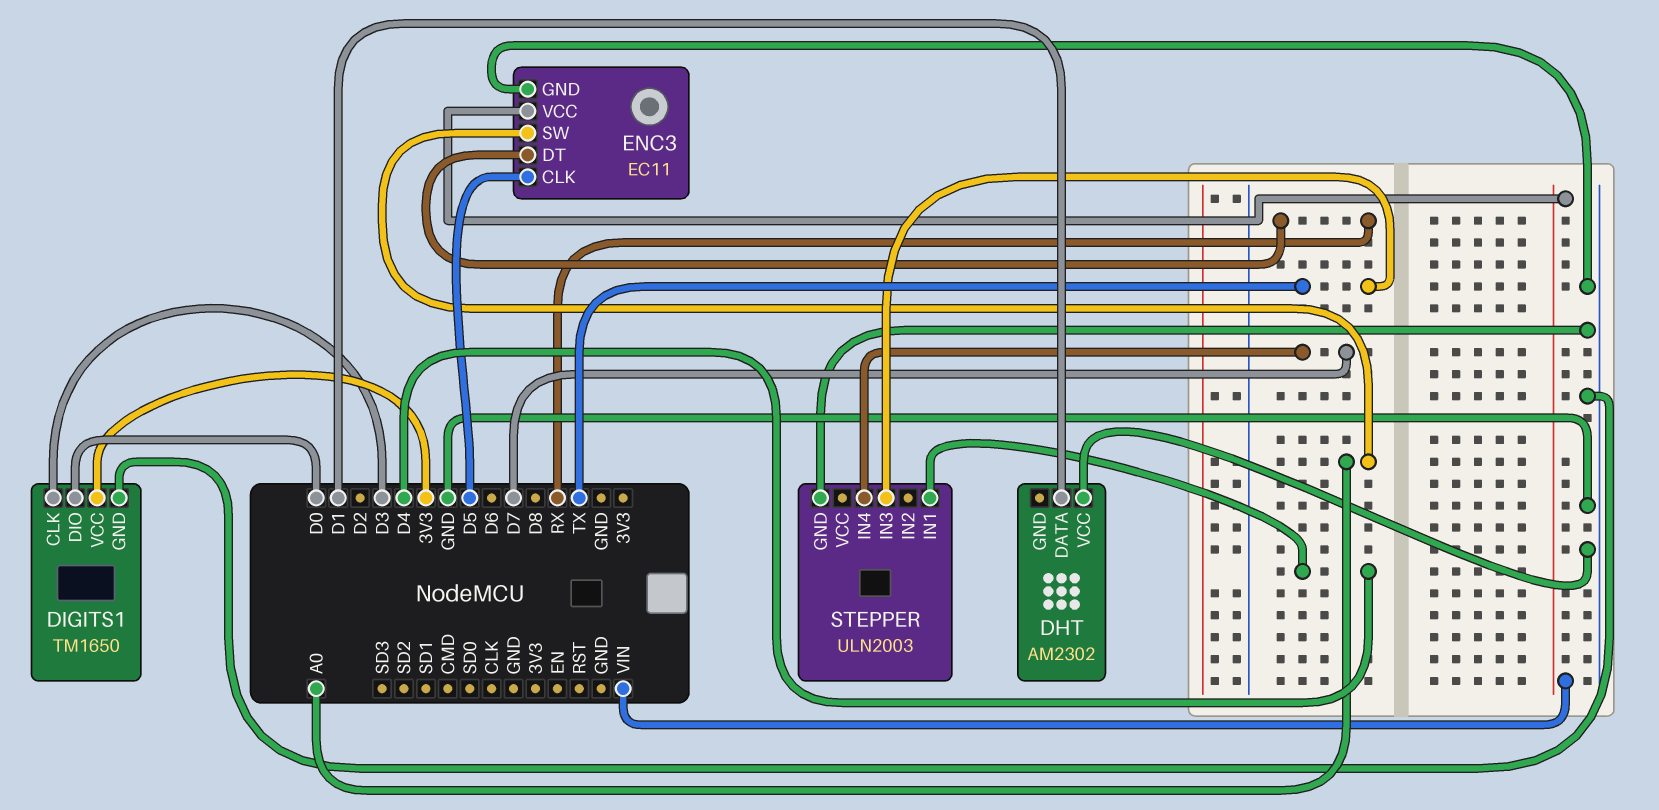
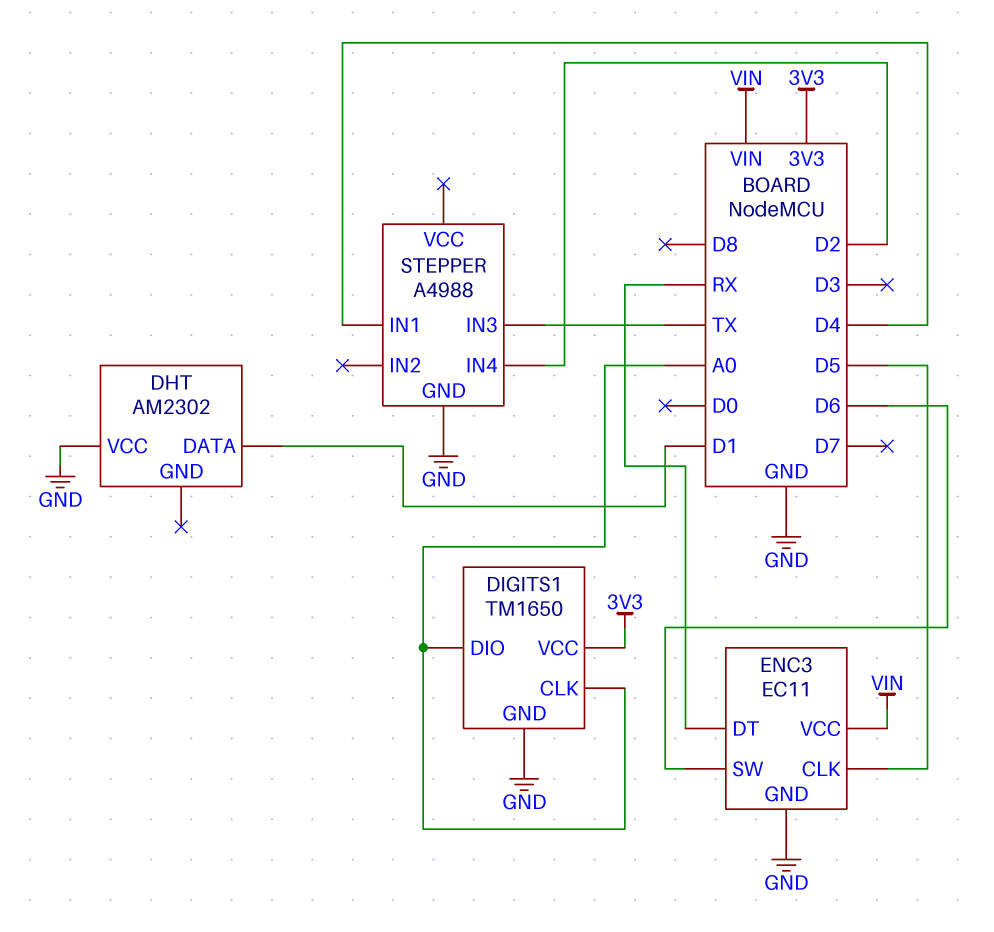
DIGITS1 pin CLK: D3 -> A0
DIGITS1 pin DIO: D0 -> A0
ENC3 pin SW: A0 -> D6
STEPPER: ULN2003 -> A4988
STEPPER pin IN4: D7 -> D2

